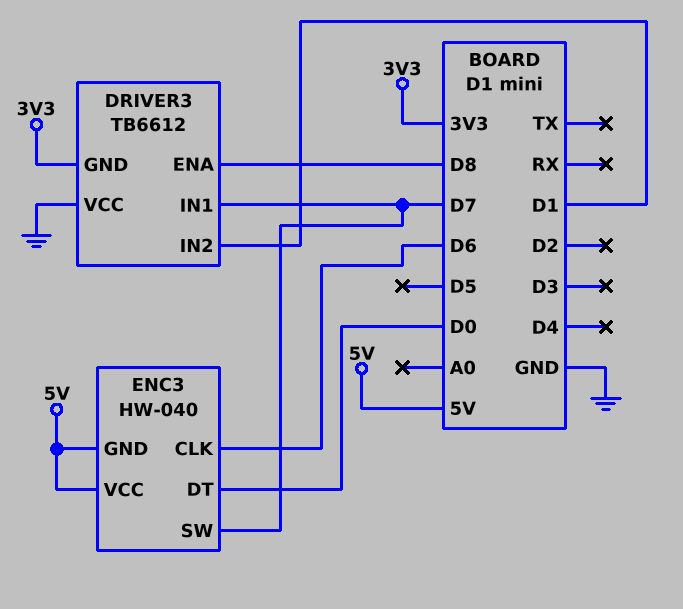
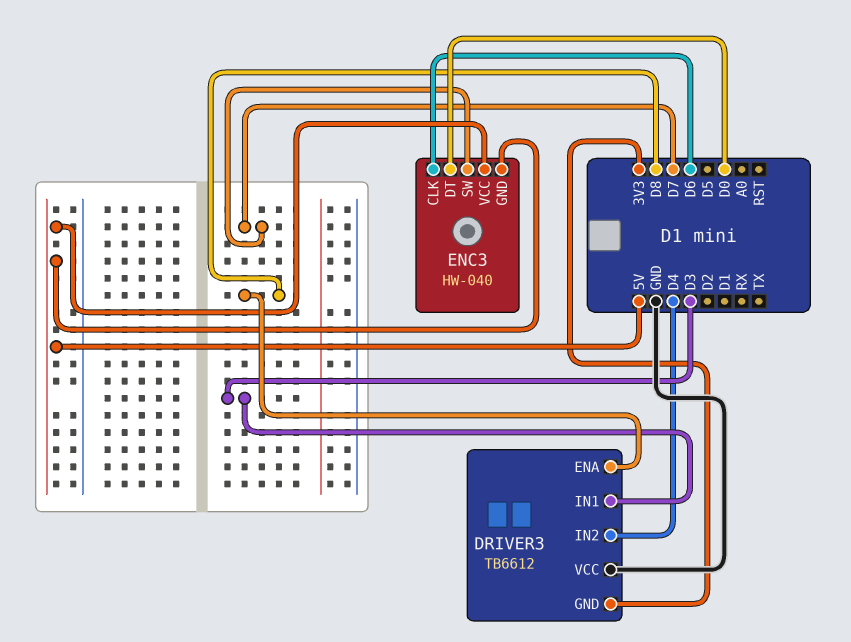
DRIVER3 pin IN1: D7 -> D3
DRIVER3 pin IN2: D1 -> D4

